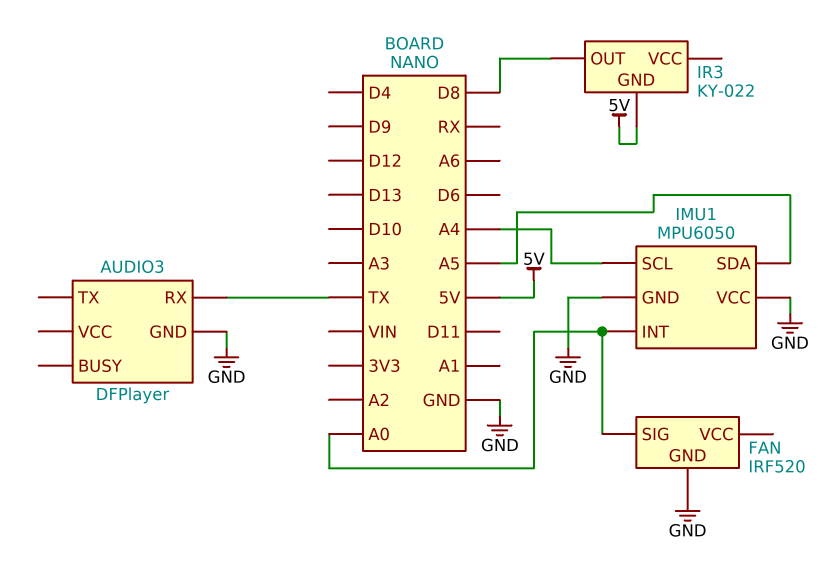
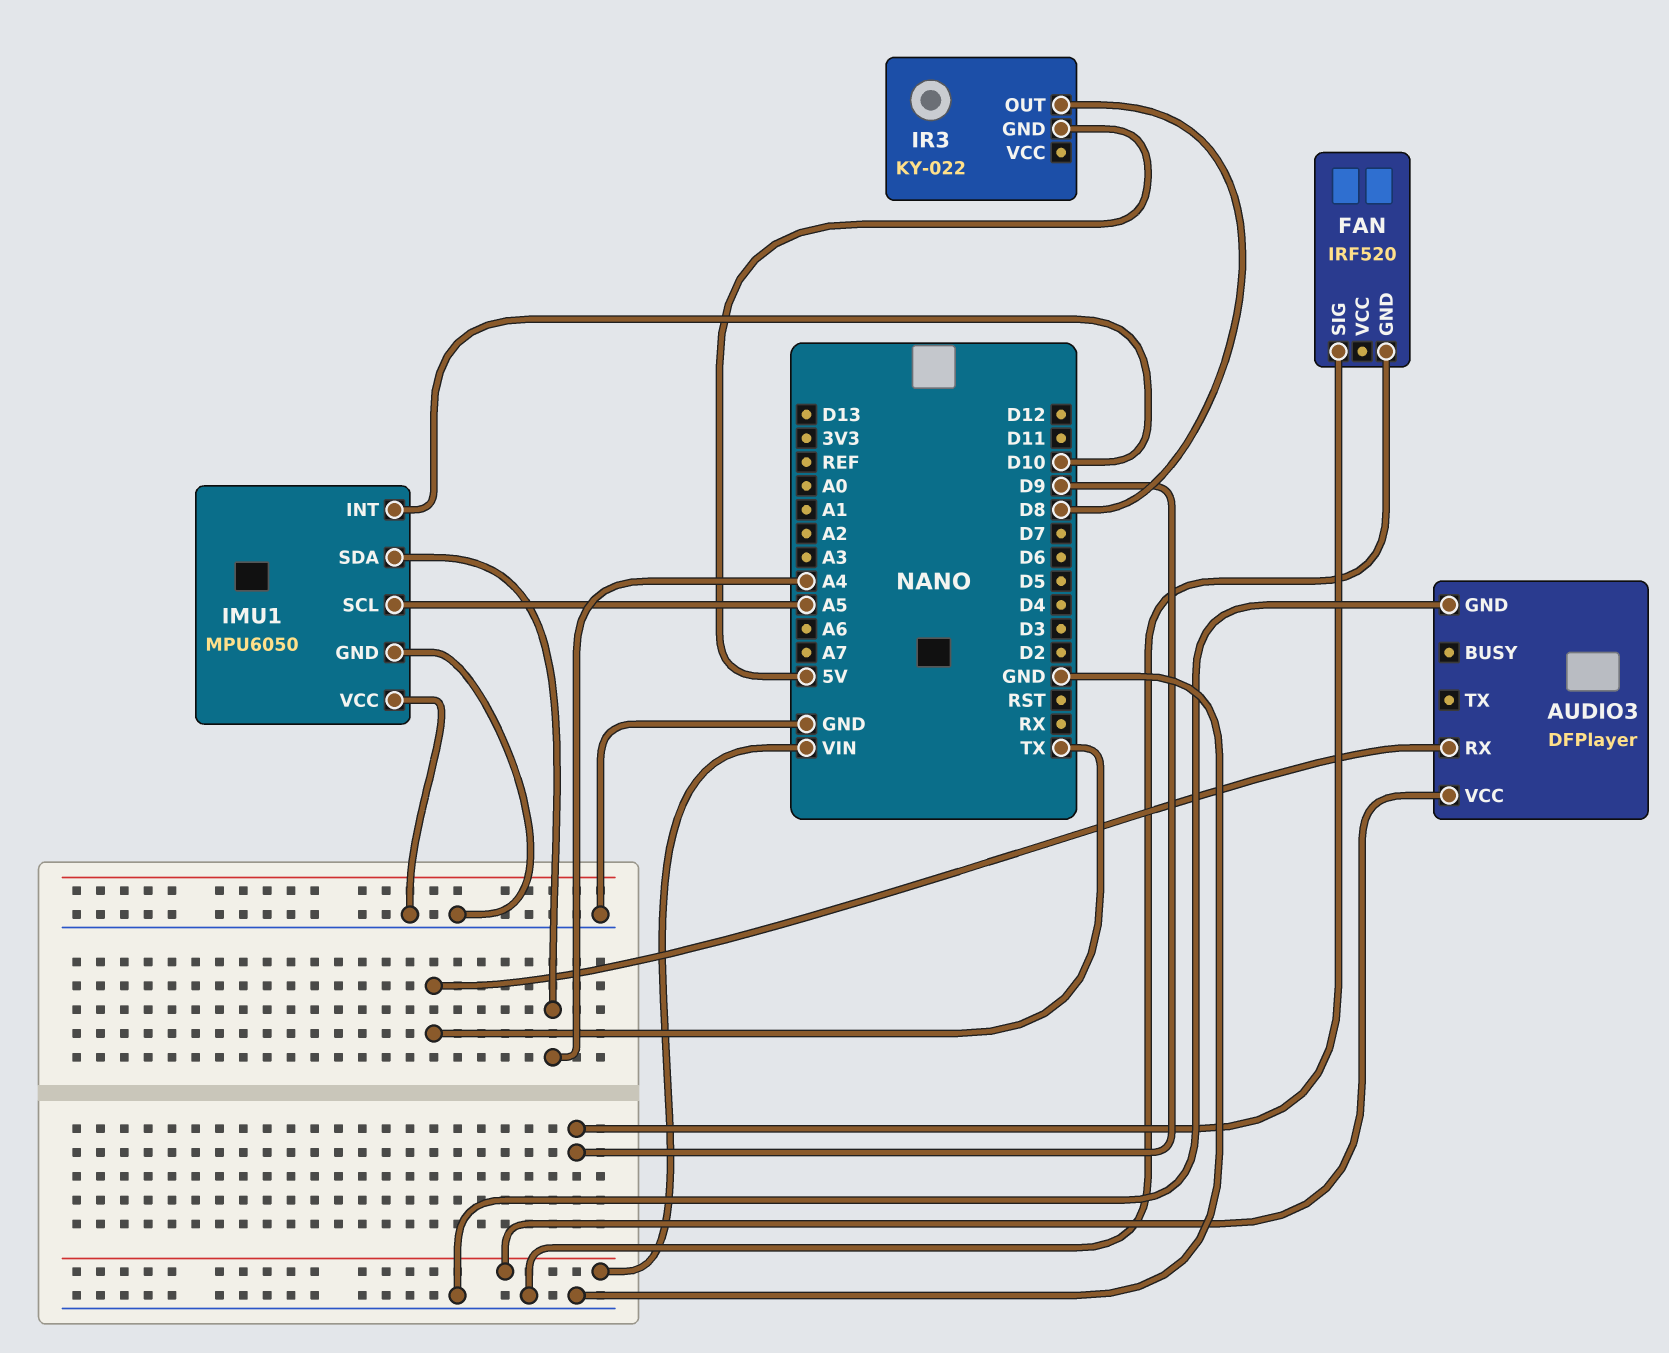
AUDIO3 pin VCC: none -> VIN
FAN pin SIG: A0 -> D9
IMU1 pin INT: A0 -> D10
IMU1 pin SCL: A4 -> A5
IMU1 pin SDA: A5 -> A4

